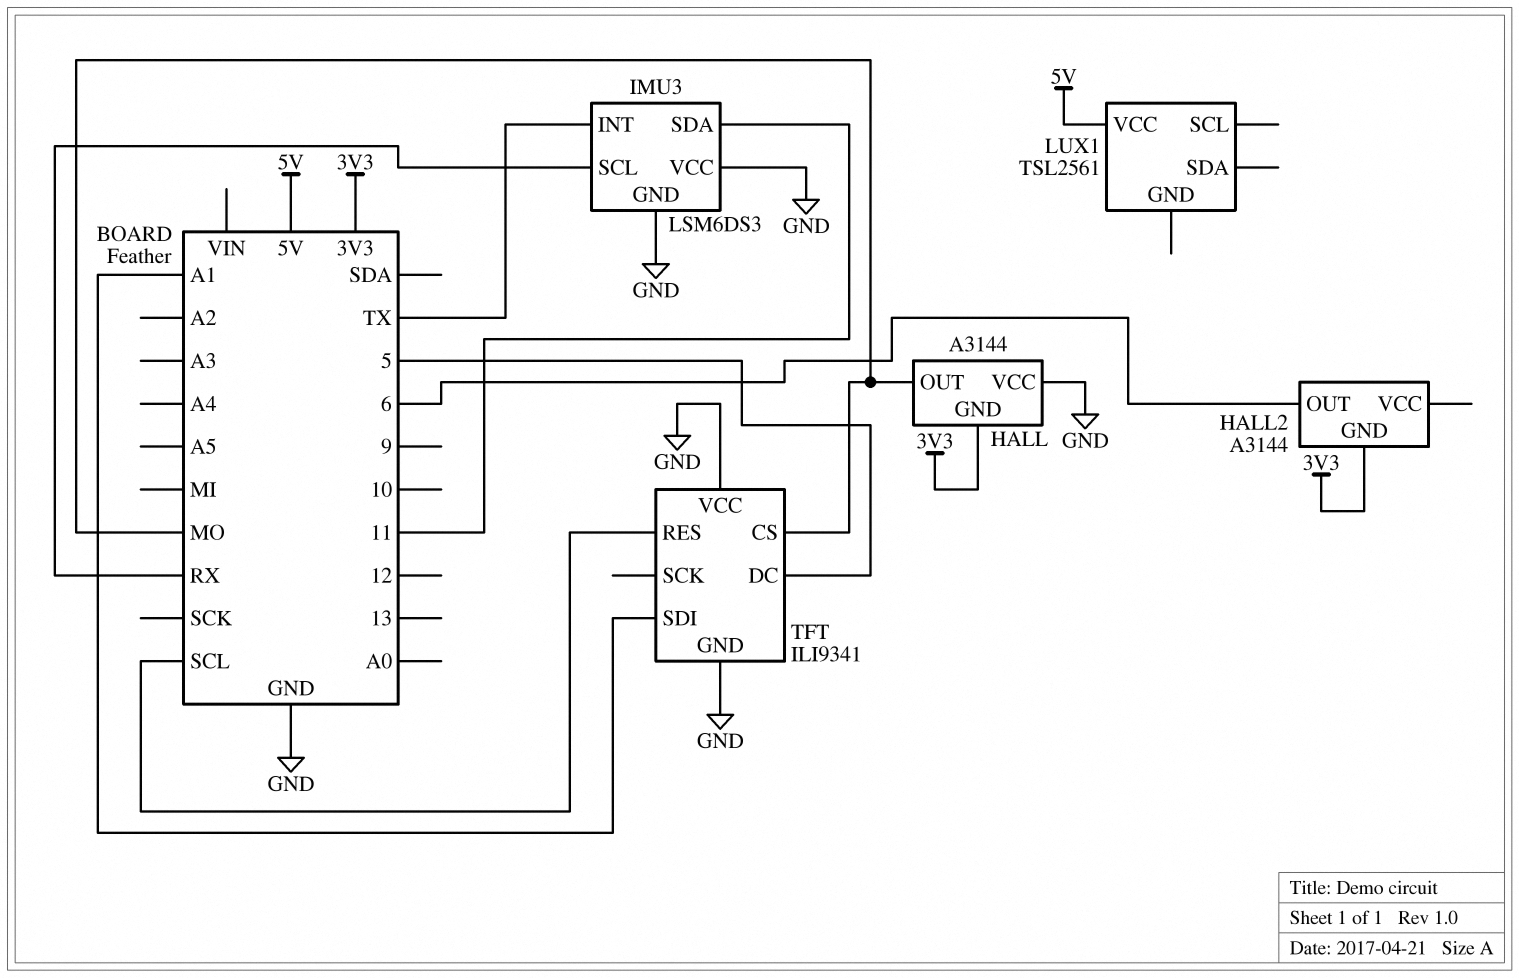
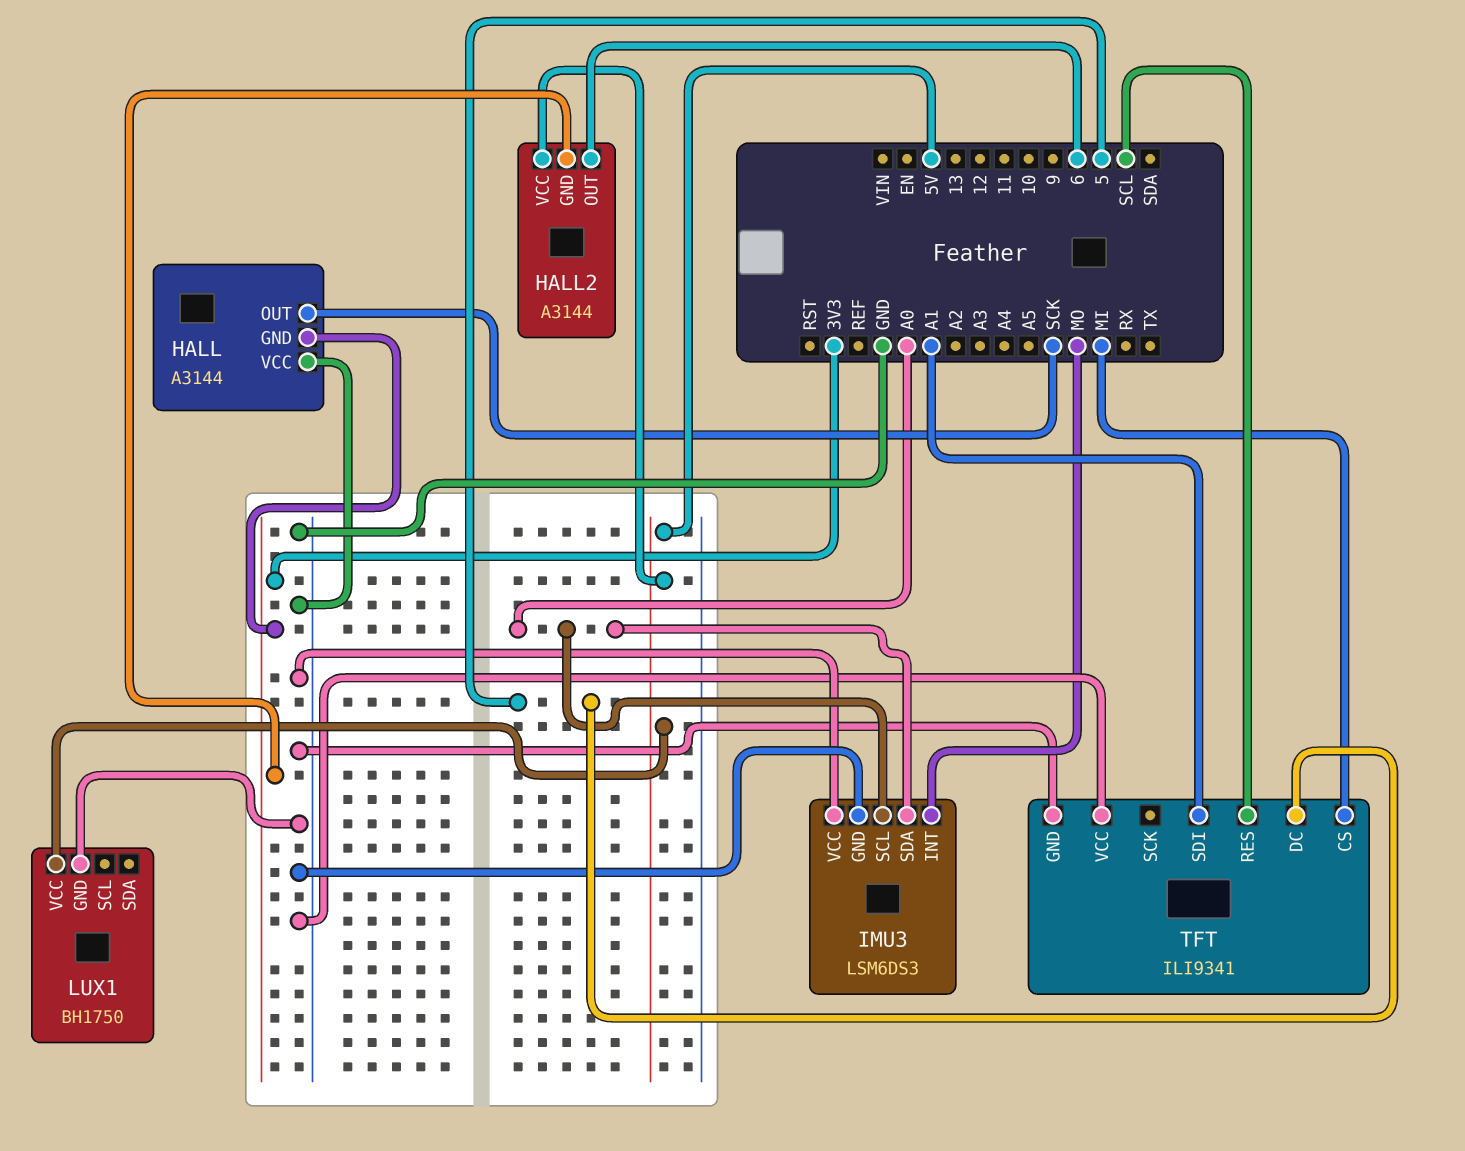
HALL pin OUT: MO -> SCK
HALL2 pin VCC: none -> 5V
IMU3 pin INT: TX -> MO
IMU3 pin SCL: RX -> A0
IMU3 pin SDA: 11 -> A0
LUX1: TSL2561 -> BH1750
LUX1 pin GND: none -> GND
TFT pin CS: MO -> MI

